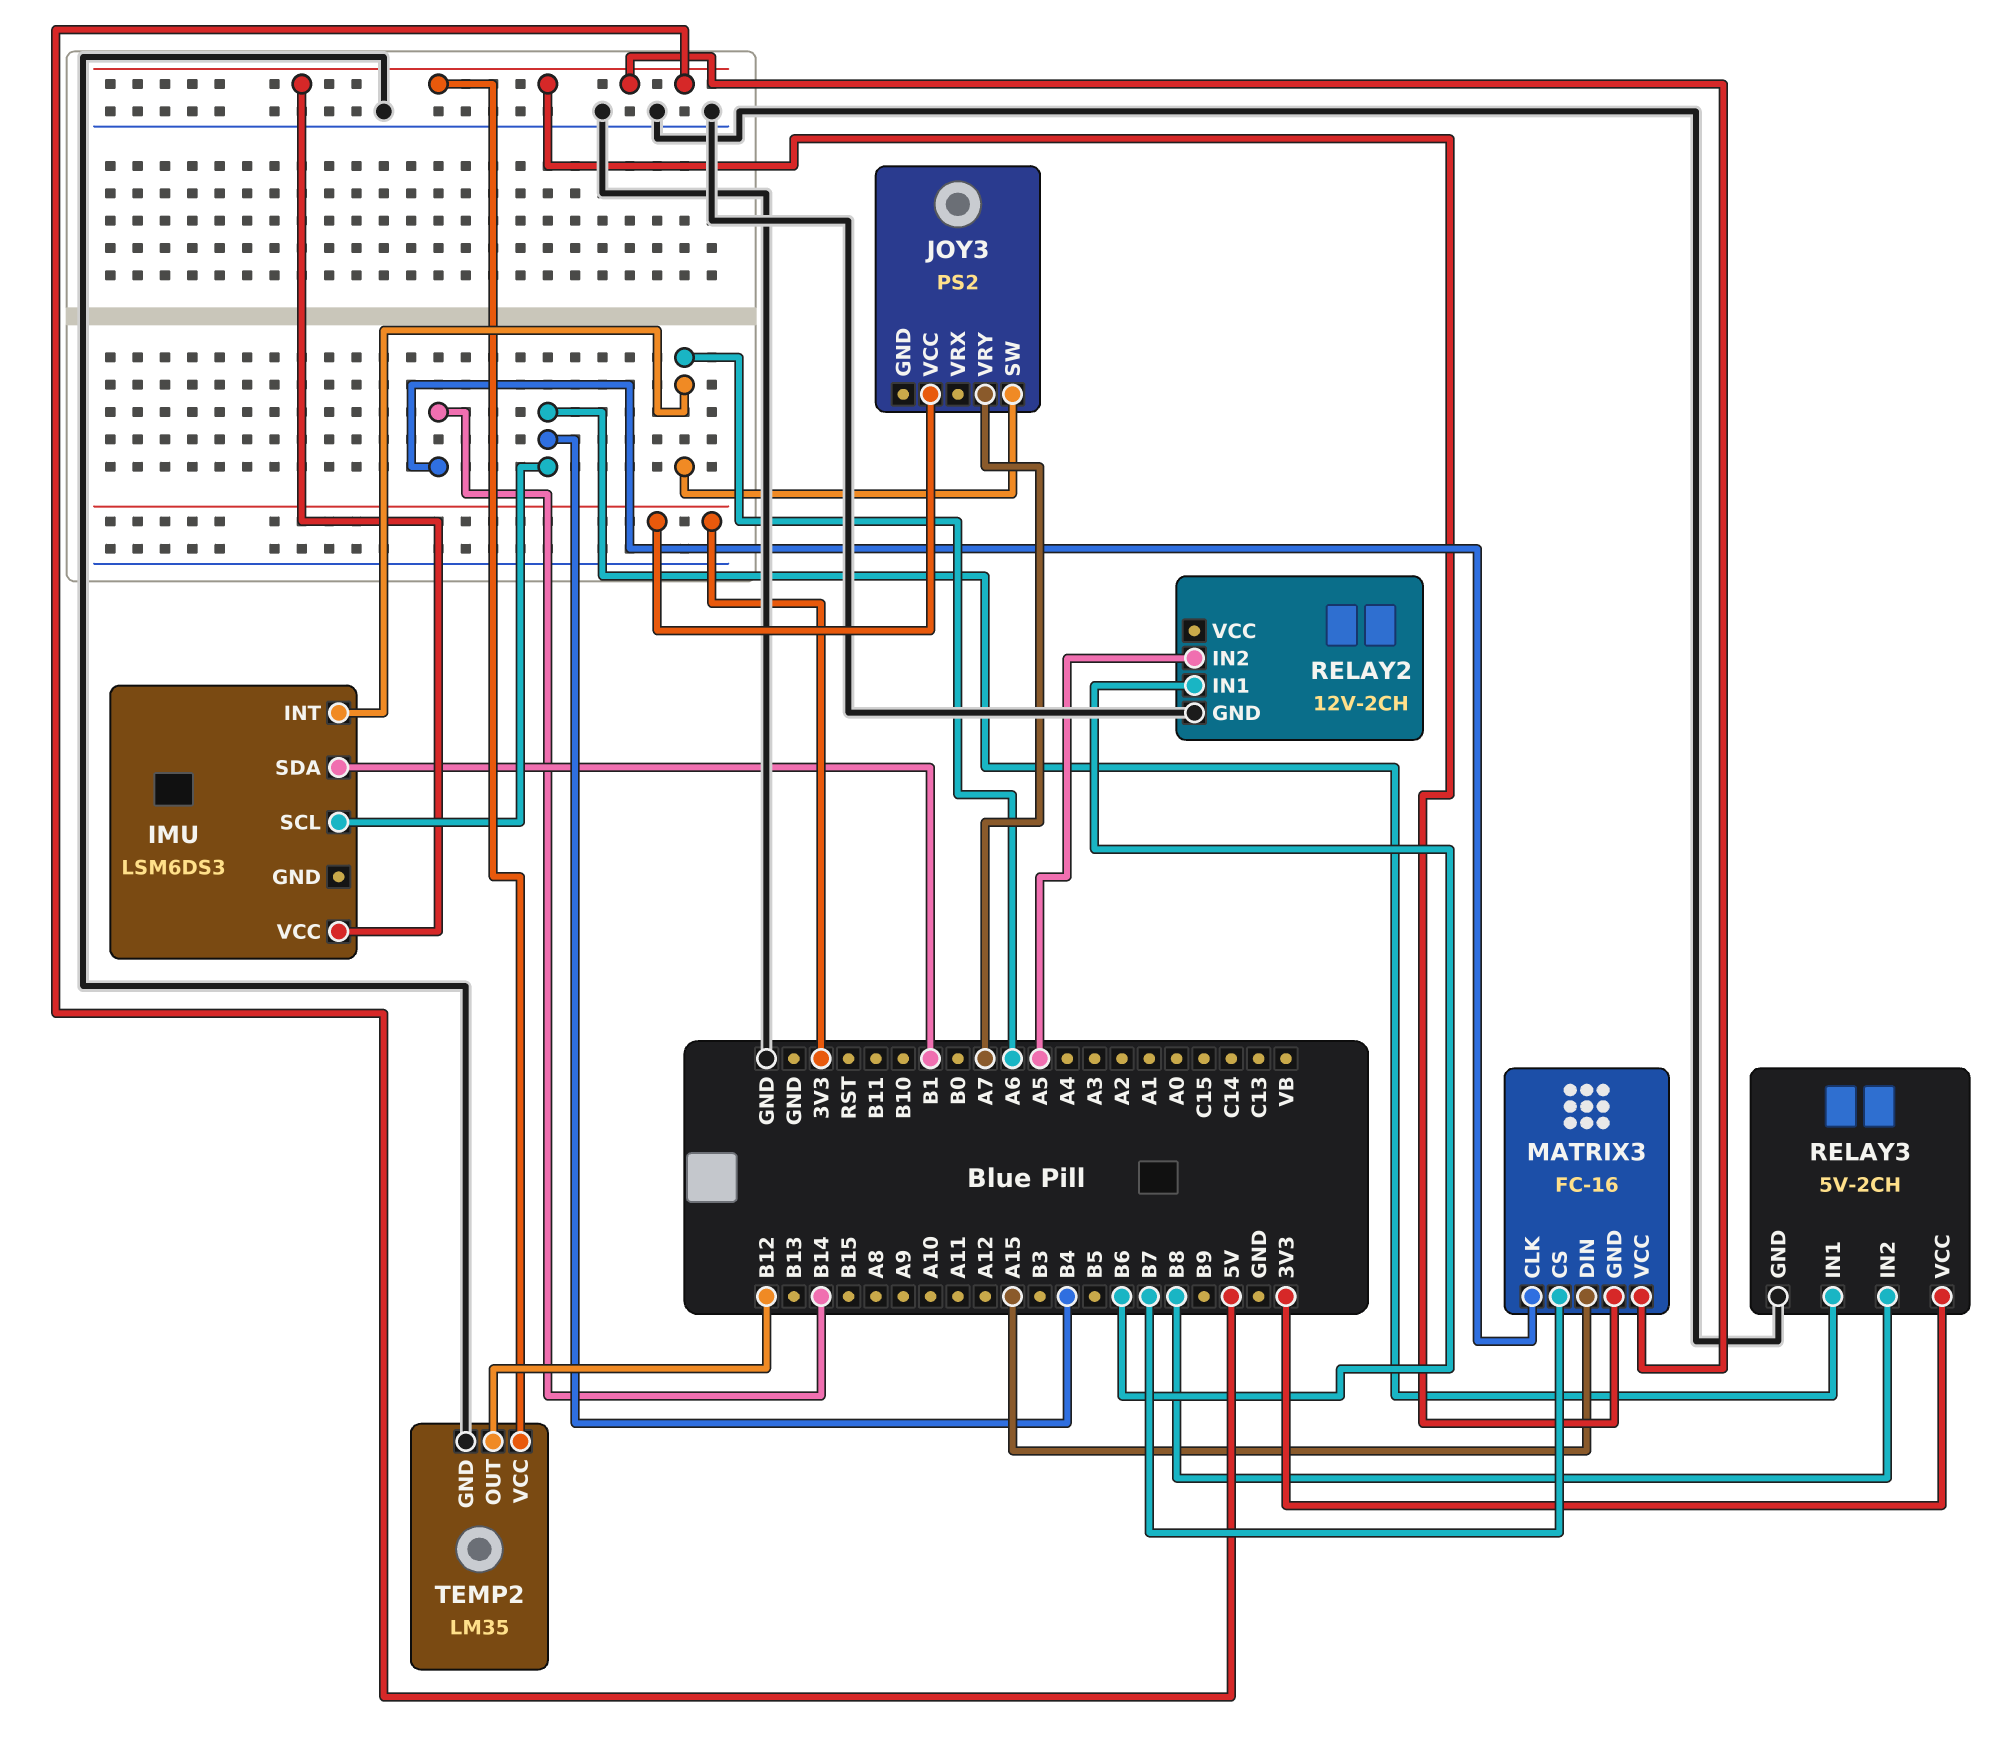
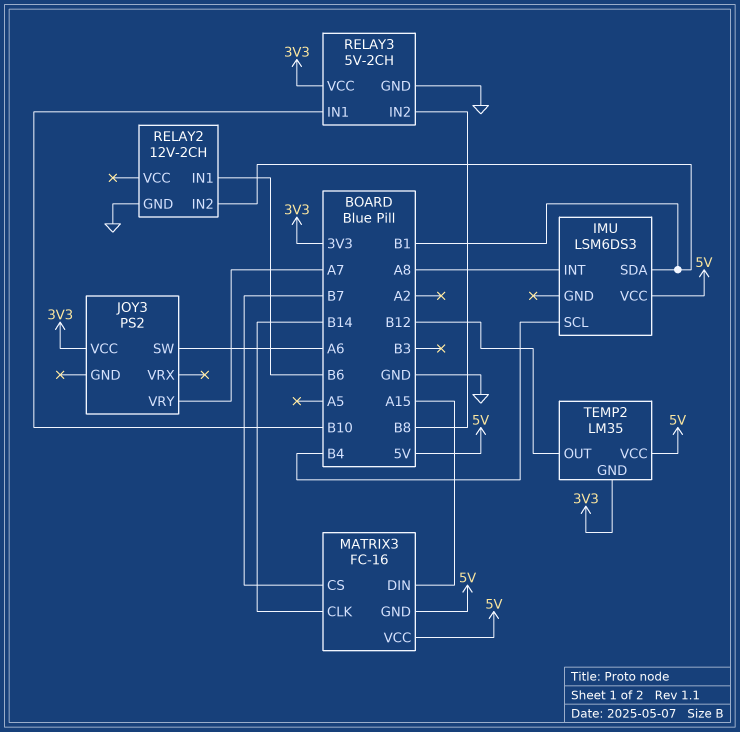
IMU pin INT: A6 -> A8
RELAY2 pin IN2: A5 -> B1
RELAY3 pin IN1: B4 -> B10
TEMP2 pin GND: GND -> 3V3

